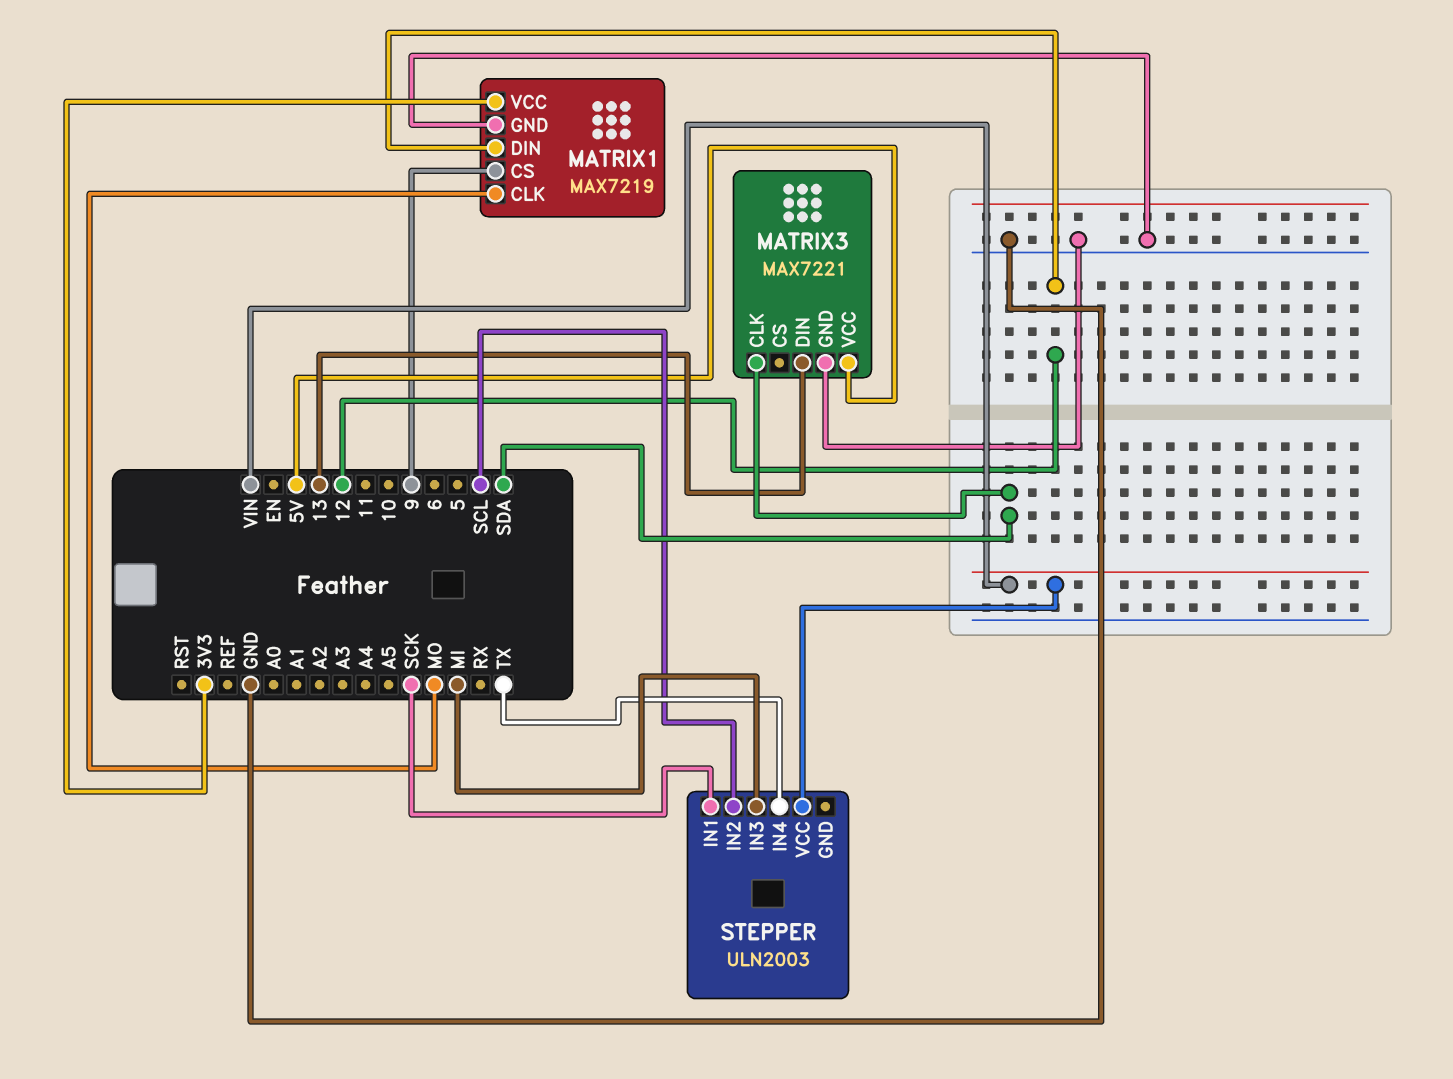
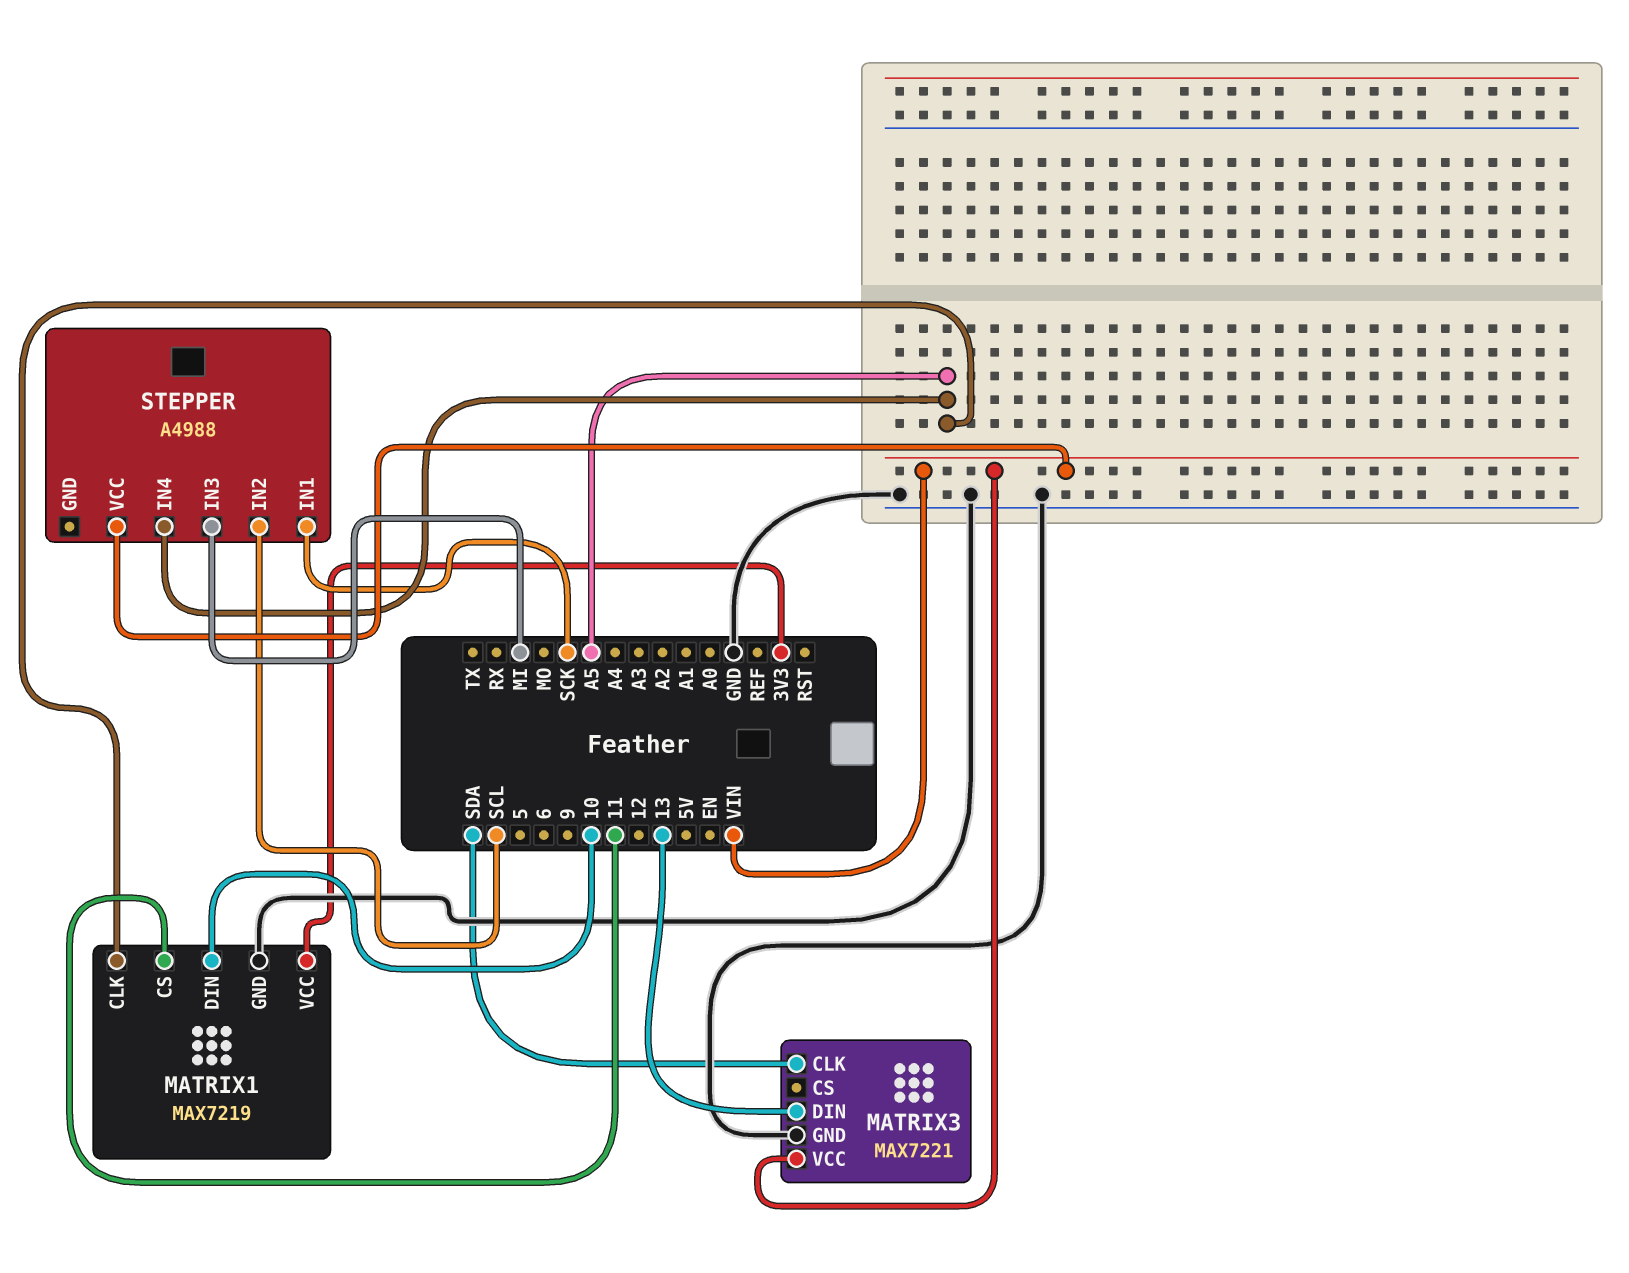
MATRIX1 pin CLK: MO -> A5
MATRIX1 pin CS: 9 -> 11
MATRIX1 pin DIN: 12 -> 10
MATRIX3 pin VCC: 5V -> VIN
STEPPER: ULN2003 -> A4988
STEPPER pin IN4: TX -> A5

